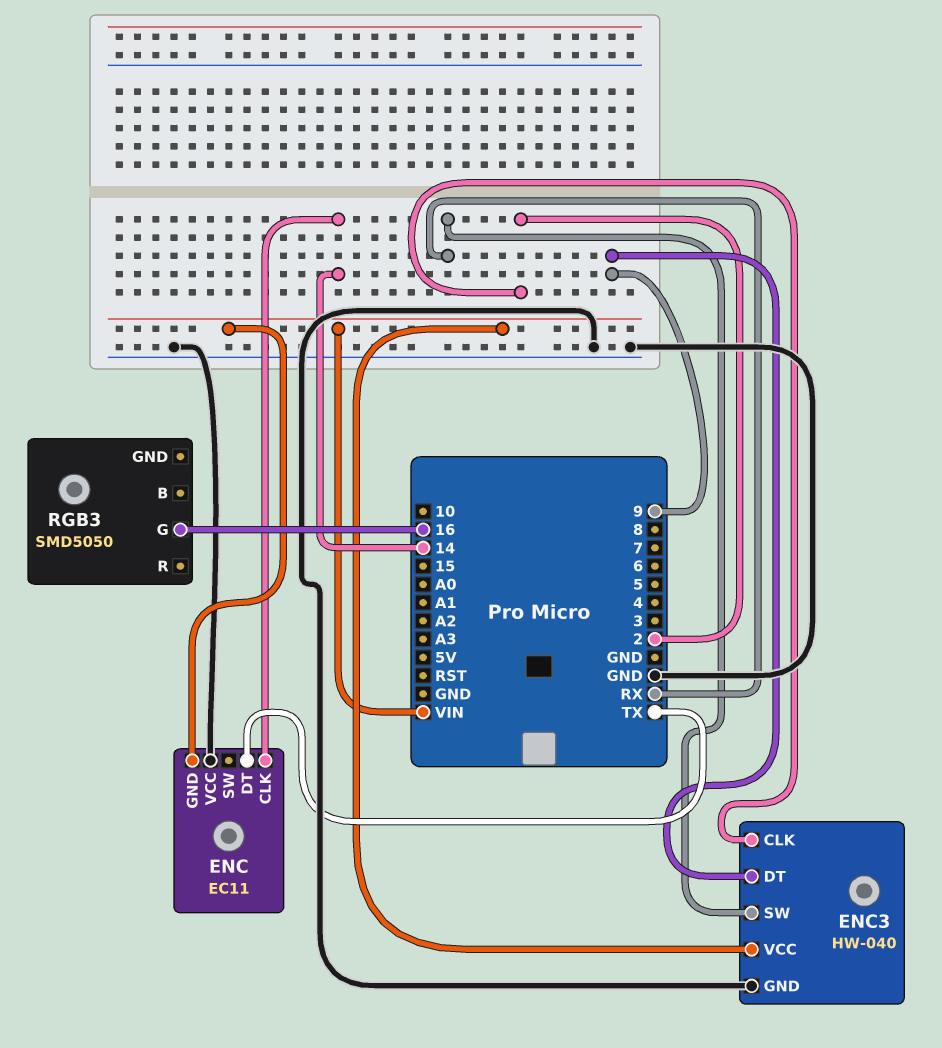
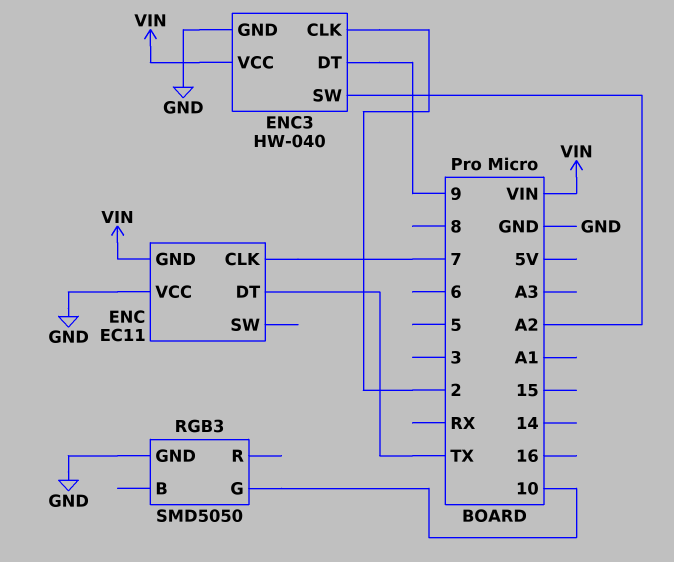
ENC pin CLK: 14 -> 7
ENC3 pin SW: RX -> A2
RGB3 pin G: 16 -> 10
RGB3 pin GND: none -> GND

